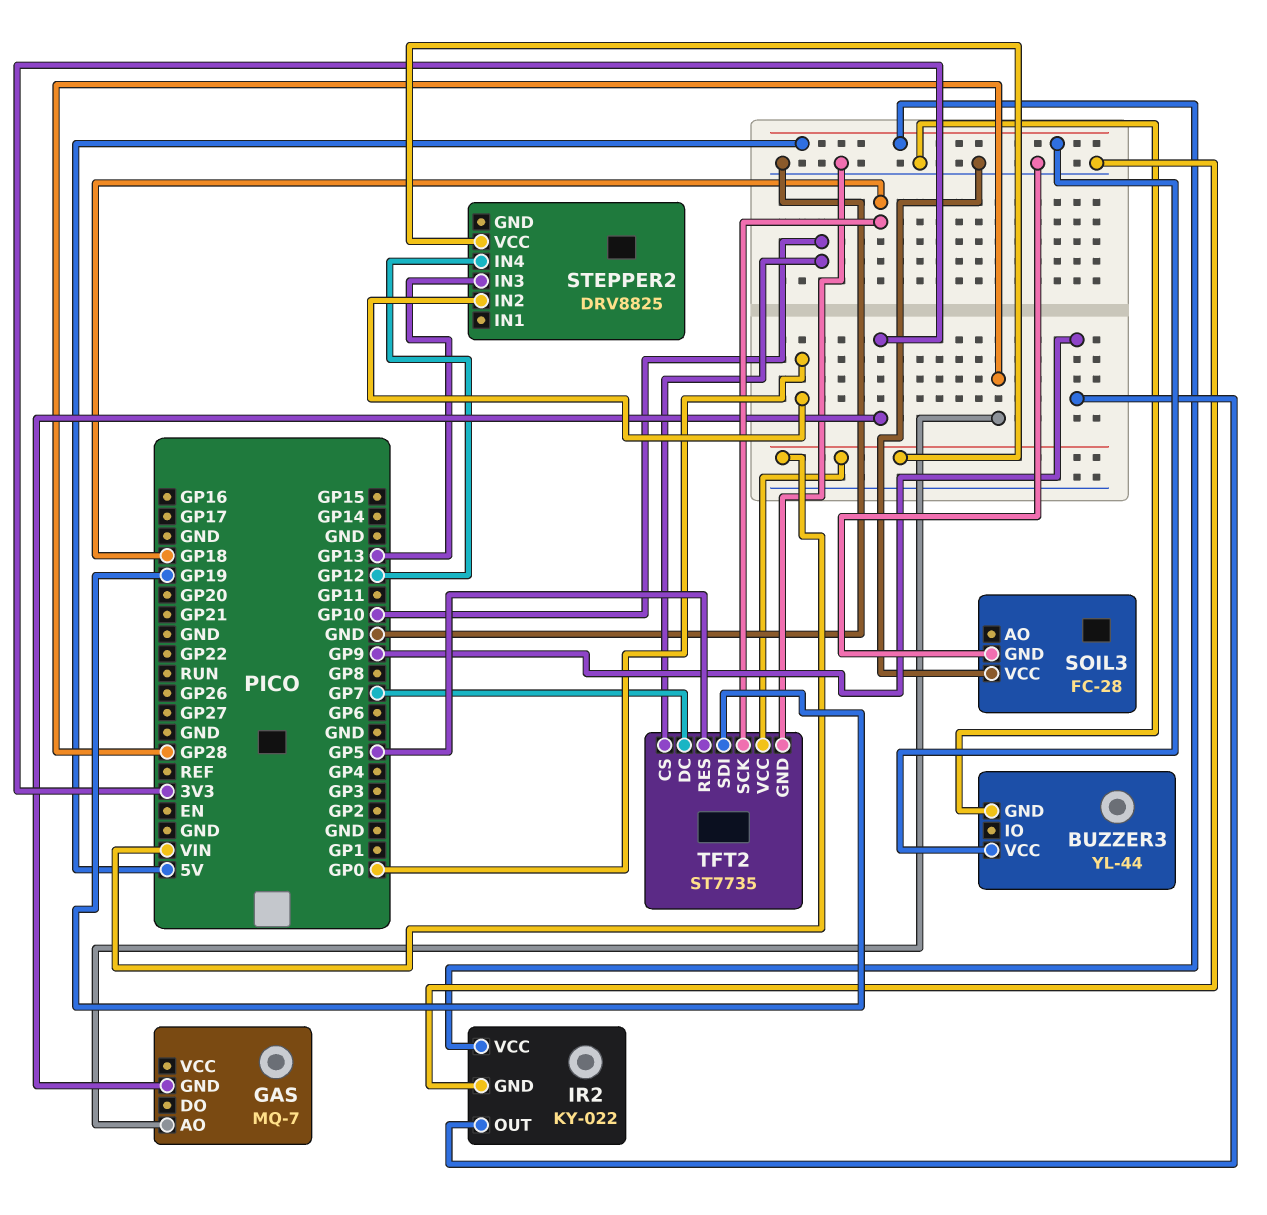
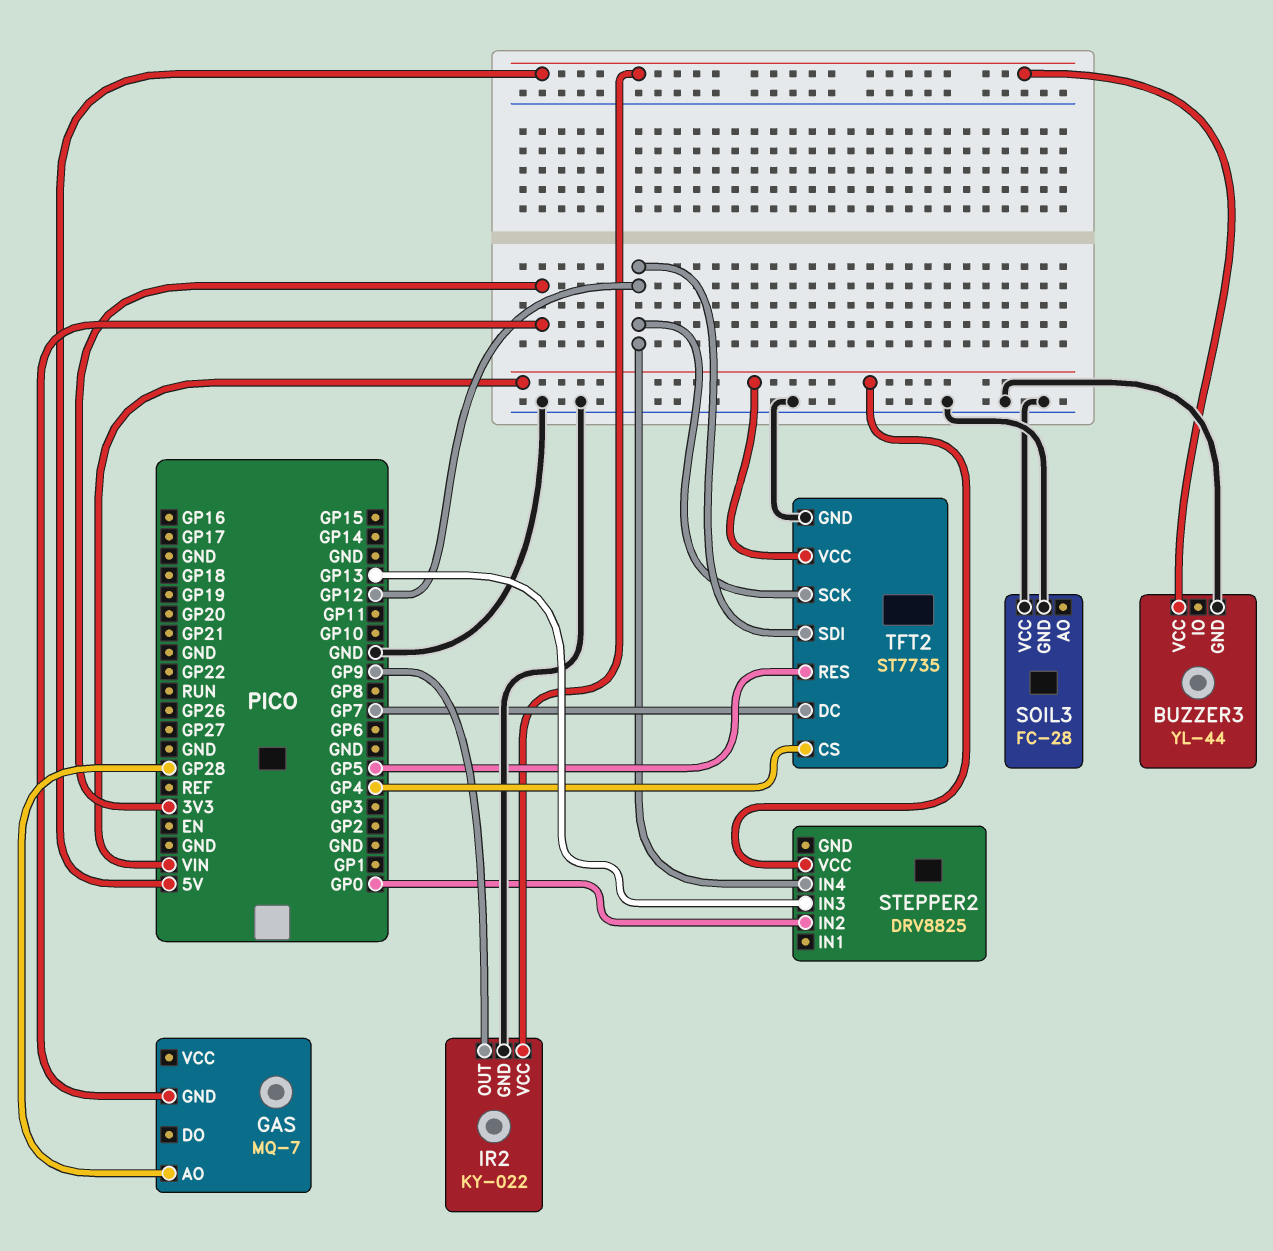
TFT2 pin CS: GP10 -> GP4
TFT2 pin SCK: GP18 -> GP12
TFT2 pin SDI: GP19 -> GP12

